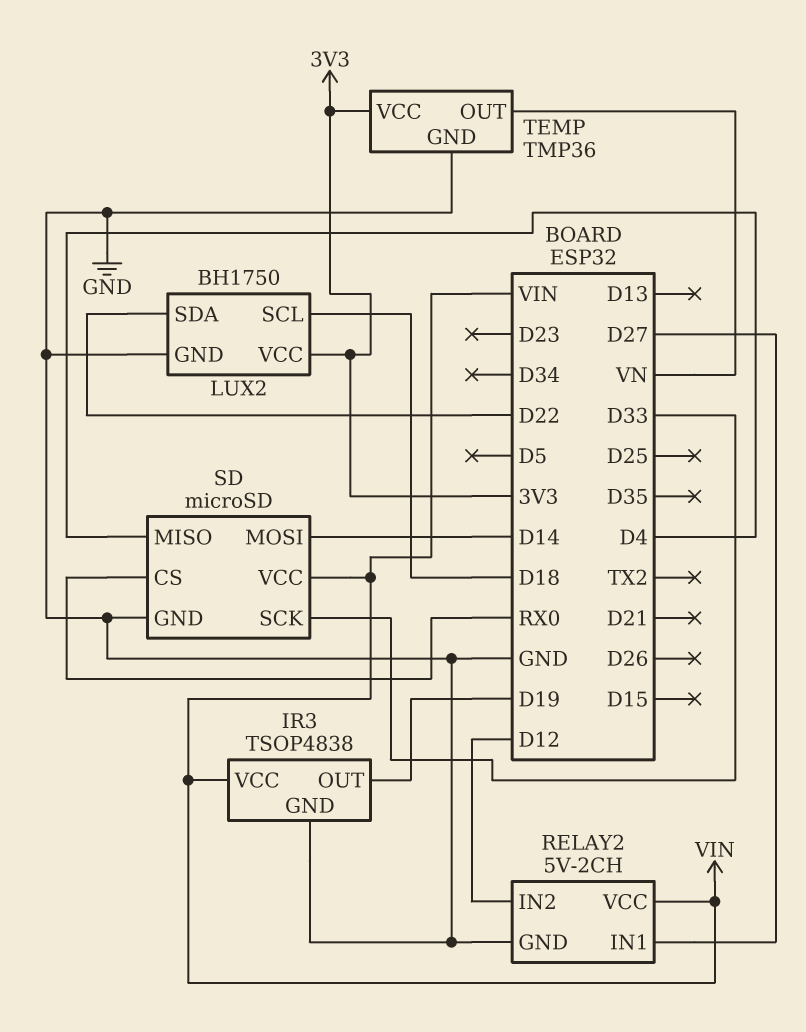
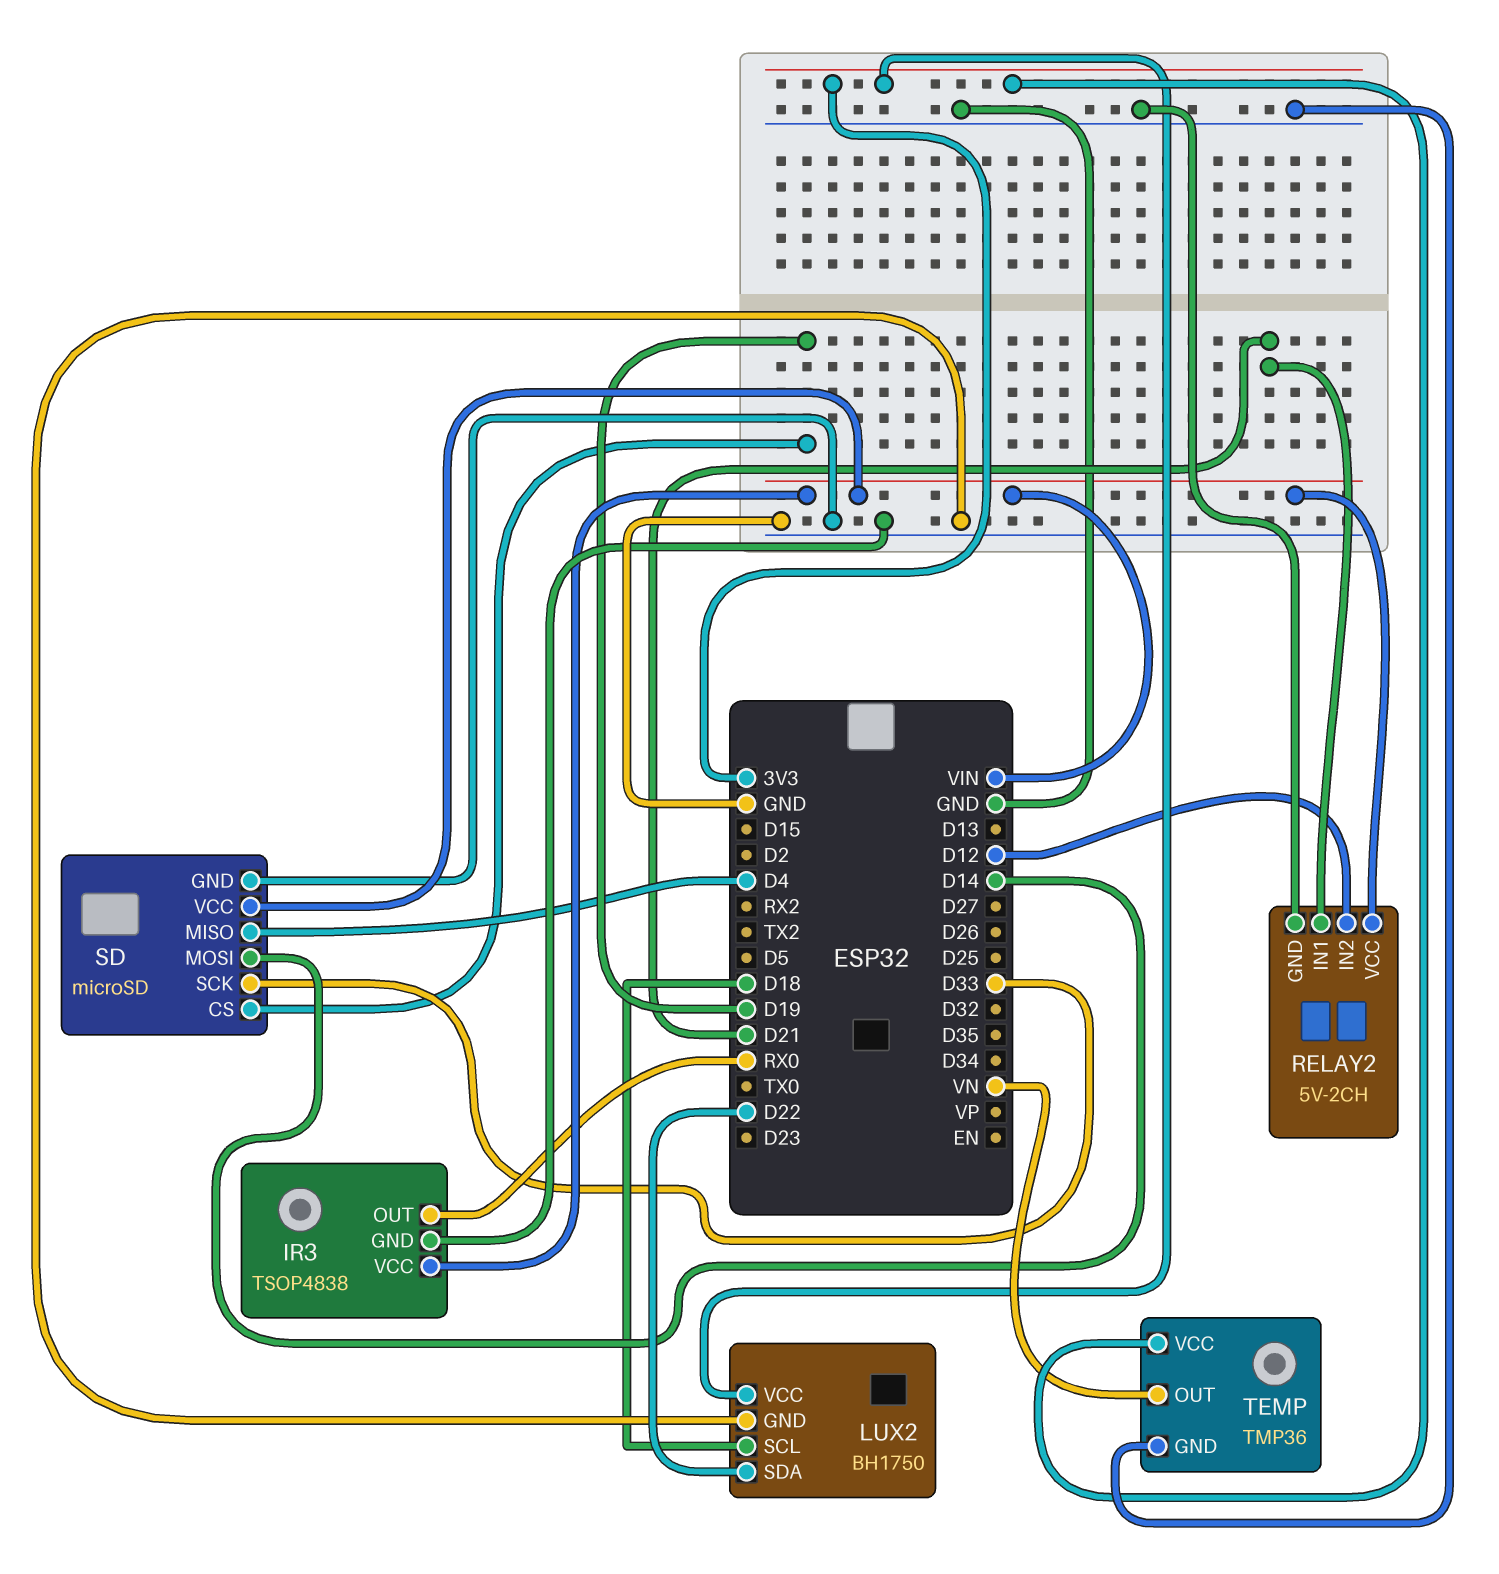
IR3 pin OUT: D19 -> RX0
RELAY2 pin IN1: D27 -> D21
SD pin CS: RX0 -> D19

